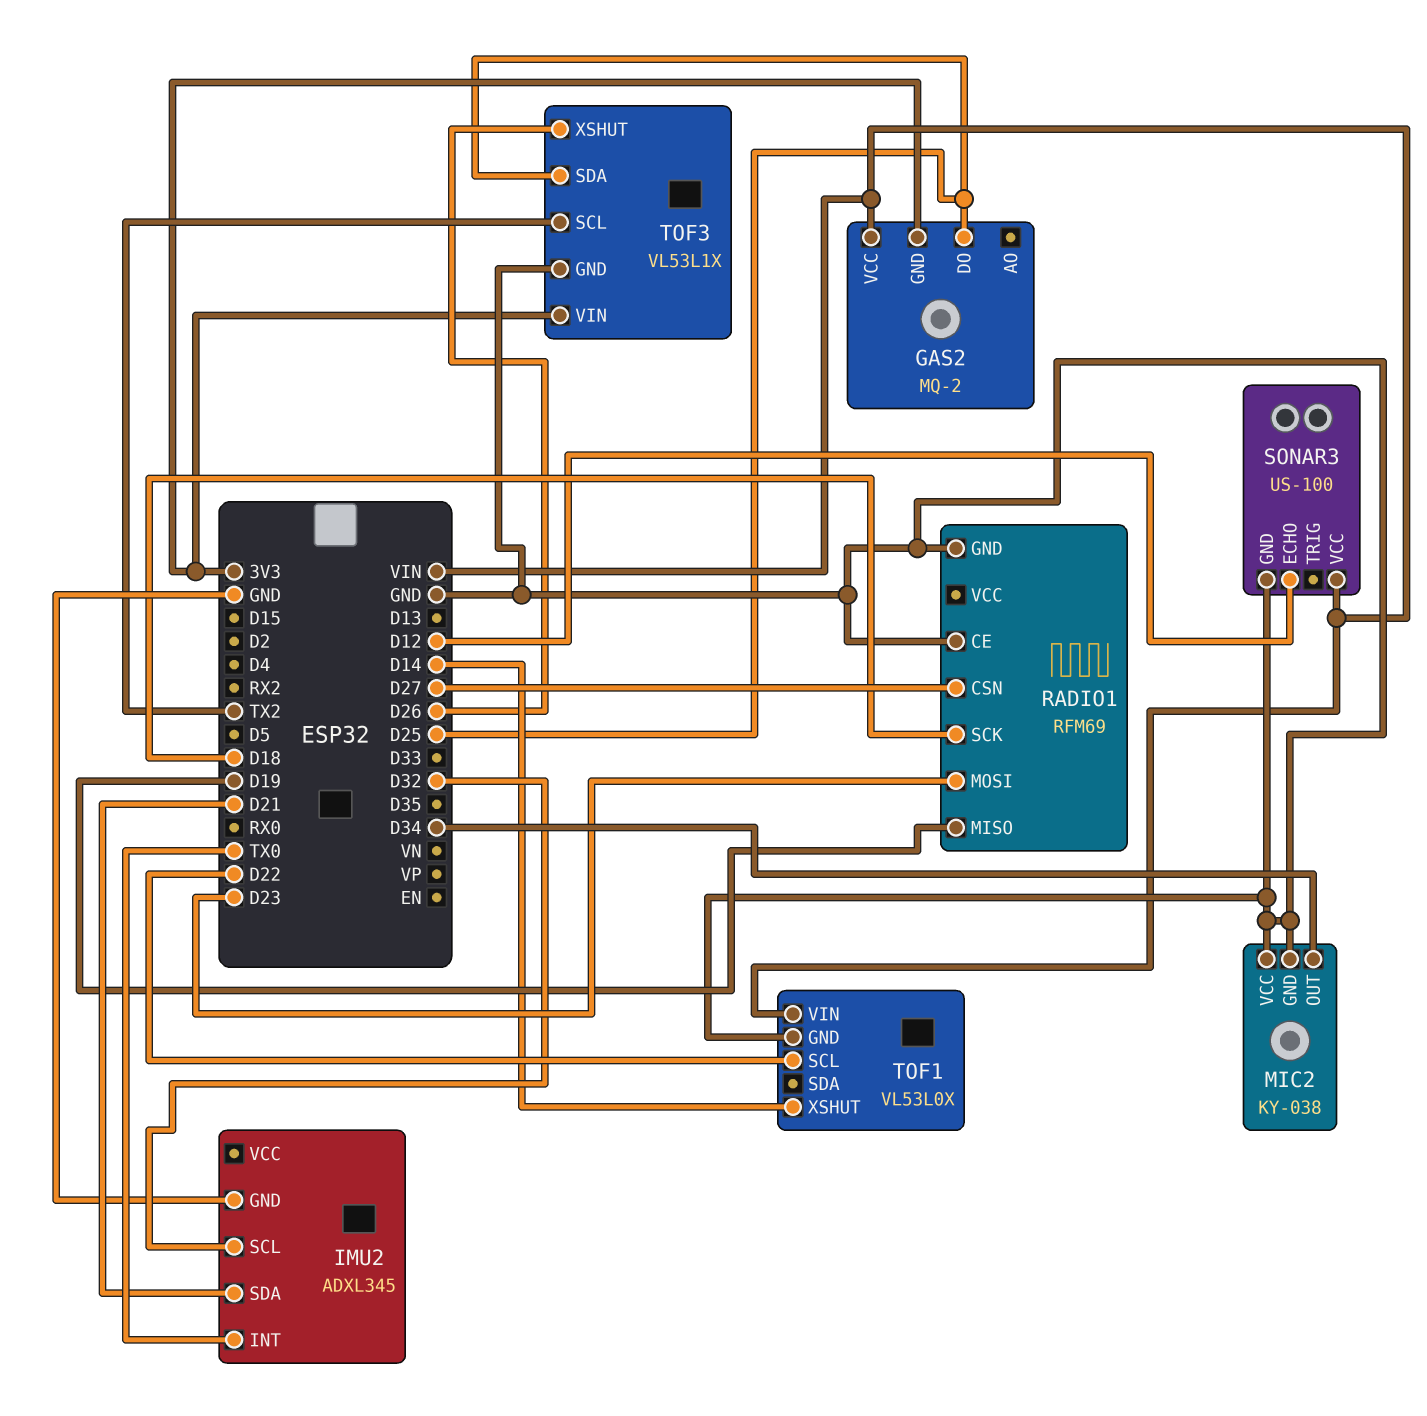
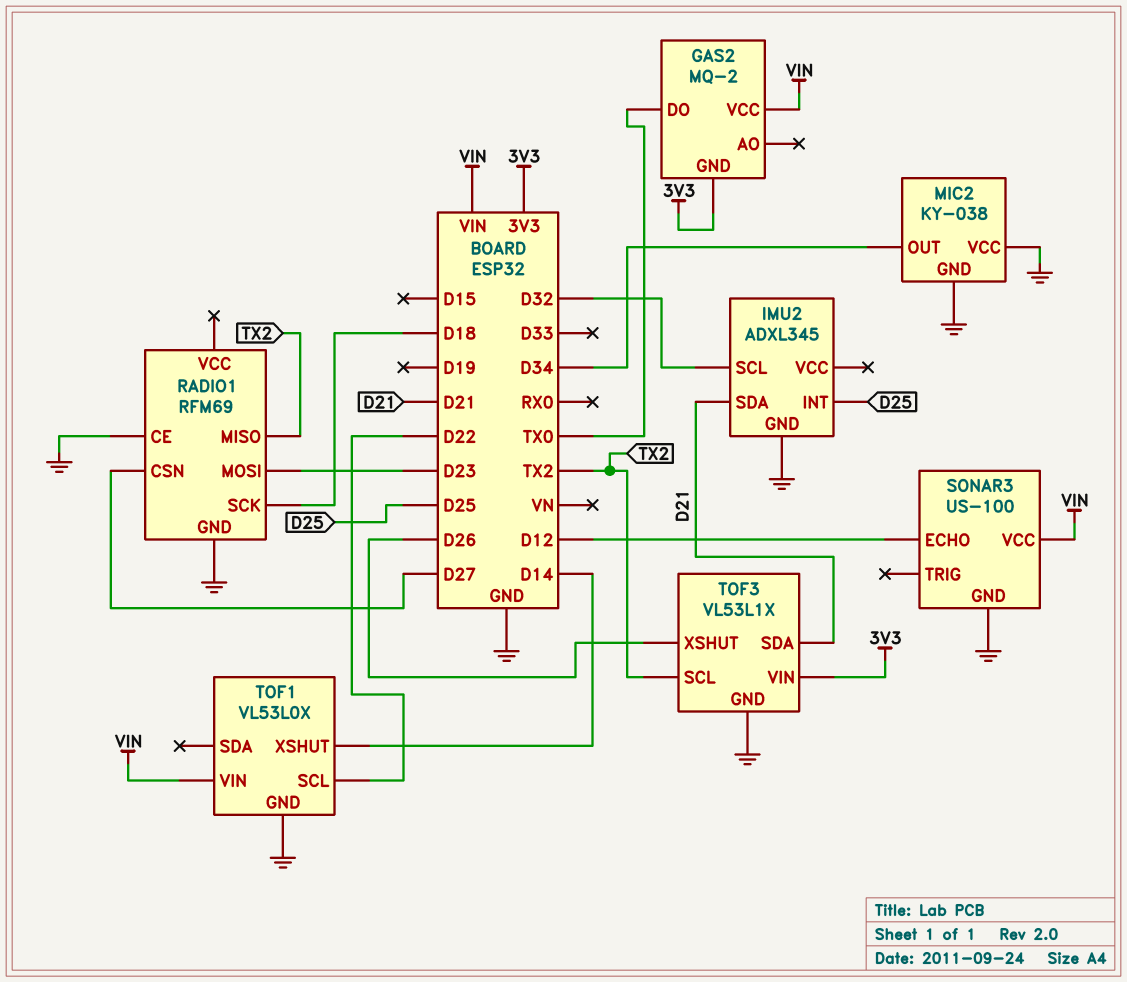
GAS2 pin DO: D25 -> TX0
IMU2 pin INT: TX0 -> D25
RADIO1 pin MISO: D19 -> TX2
TOF3 pin SDA: D25 -> D21

